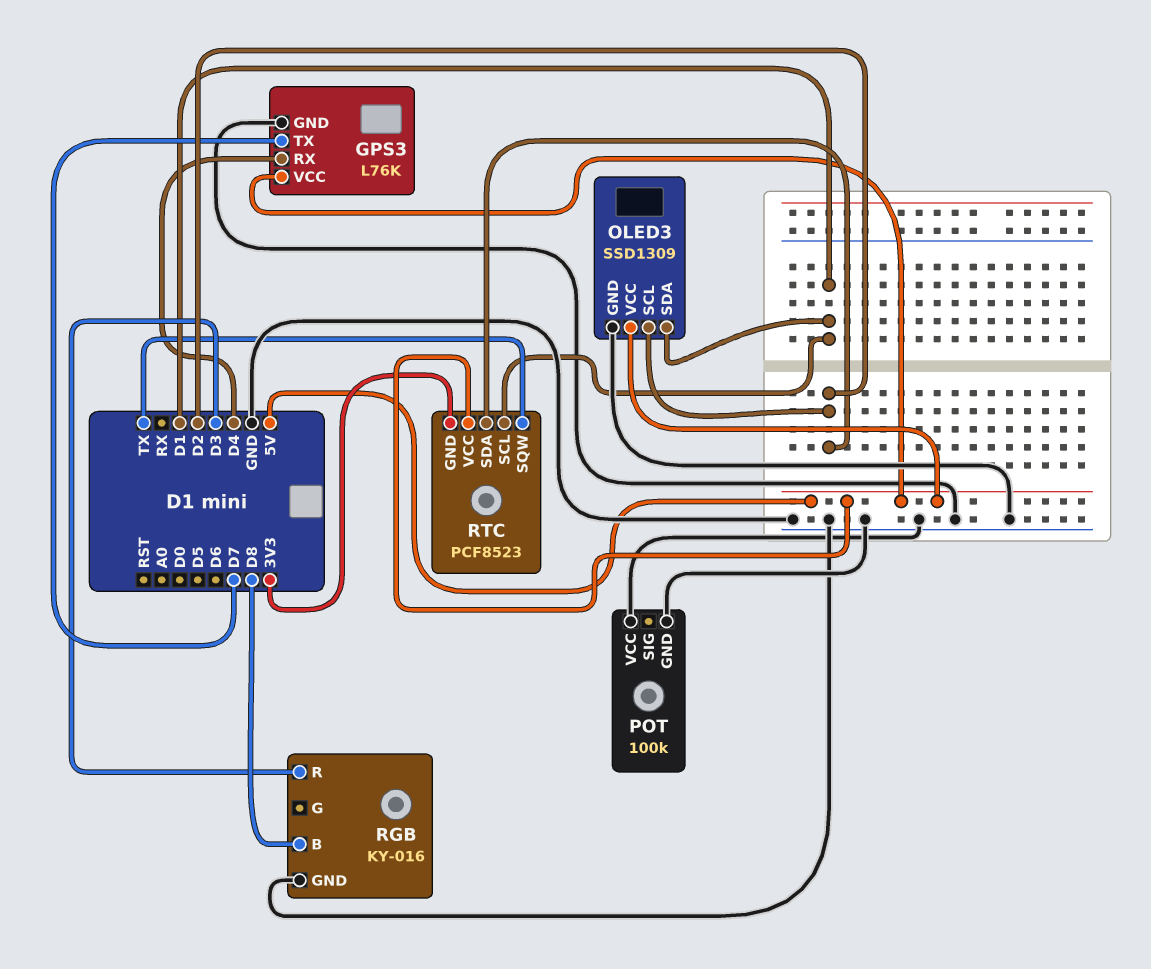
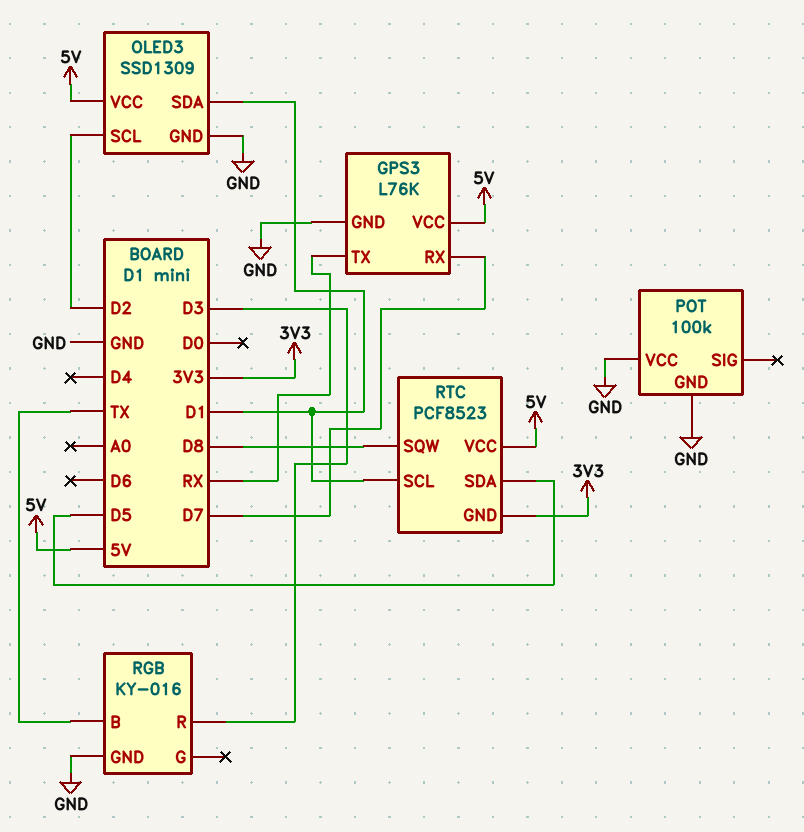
GPS3 pin RX: D4 -> D7
GPS3 pin TX: D7 -> RX
RGB pin B: D8 -> TX
RTC pin SDA: D2 -> D5
RTC pin SQW: TX -> D8

